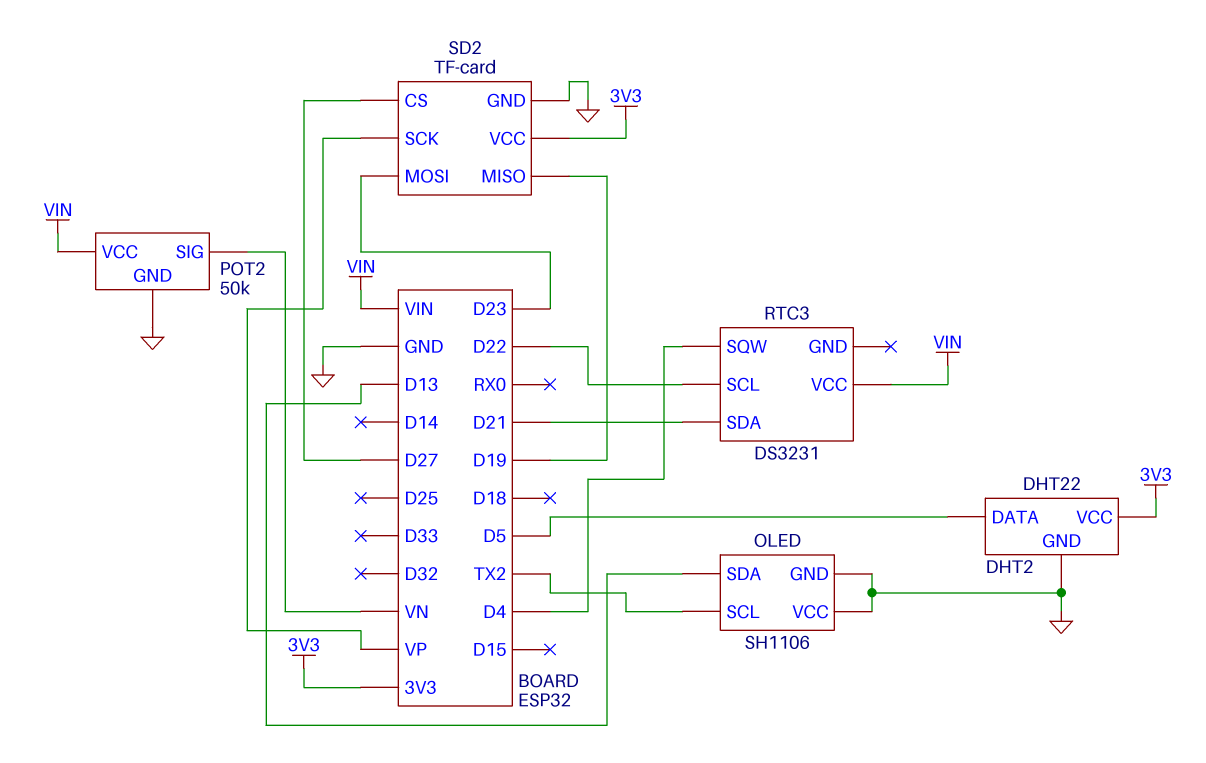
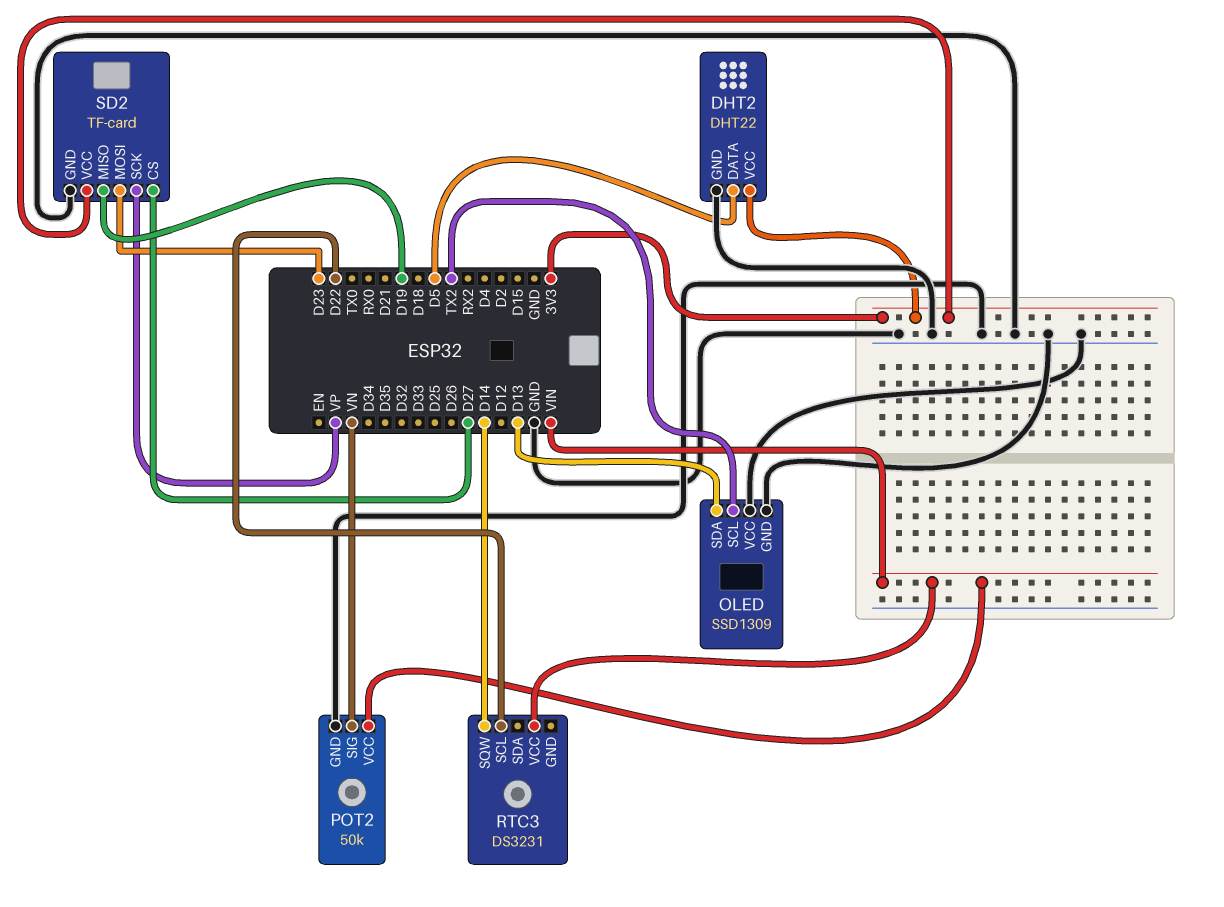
OLED: SH1106 -> SSD1309
RTC3 pin SDA: D21 -> none
RTC3 pin SQW: D4 -> D14

